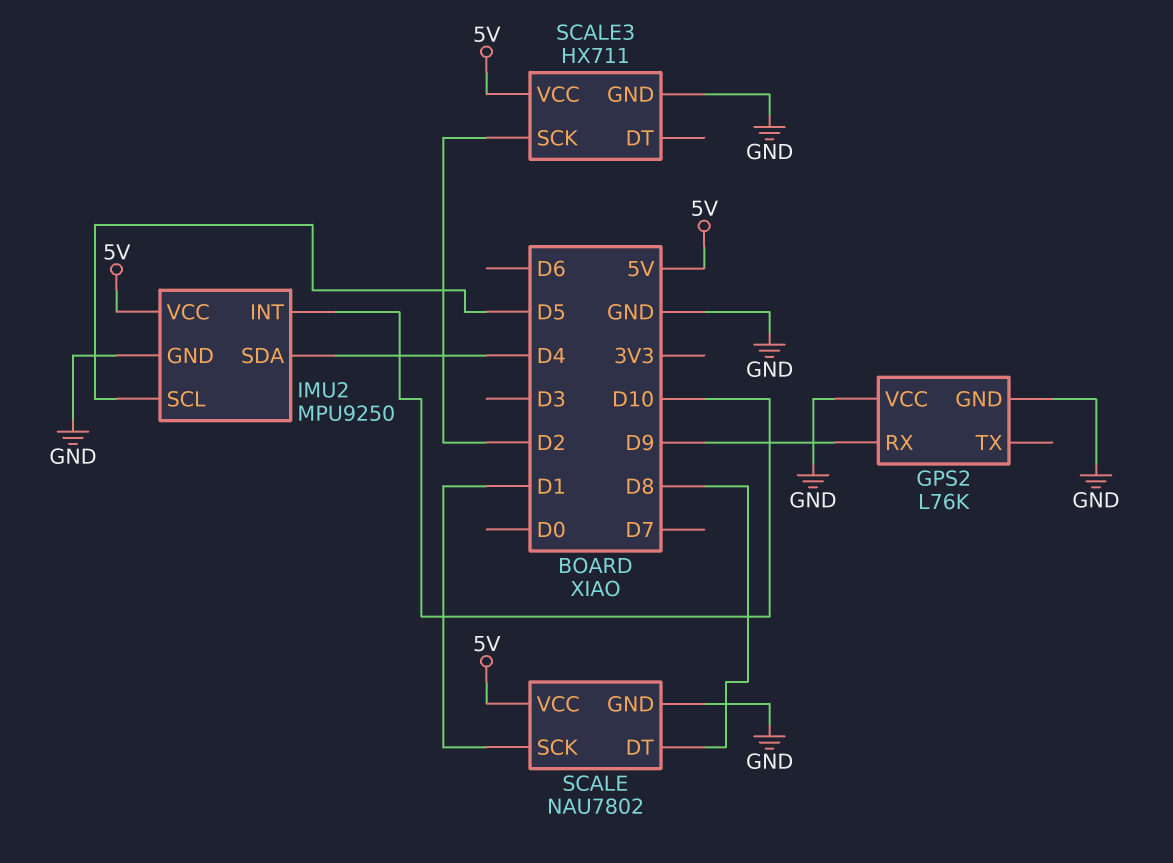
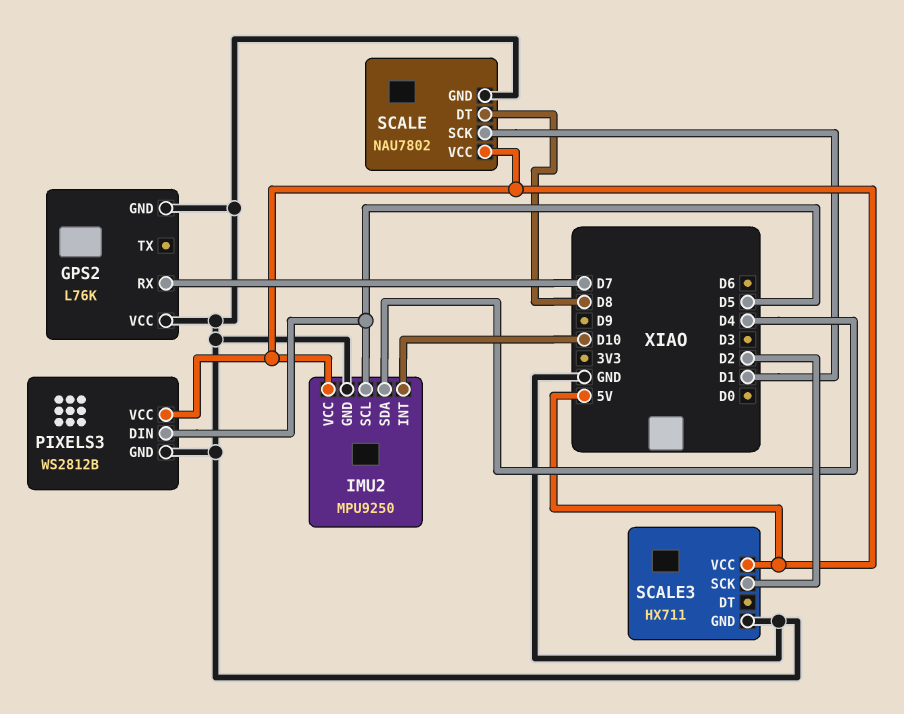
GPS2 pin RX: D9 -> D7
PIXELS3: none -> WS2812B
PIXELS3 pin DIN: none -> D5
PIXELS3 pin GND: none -> GND
PIXELS3 pin VCC: none -> 5V

